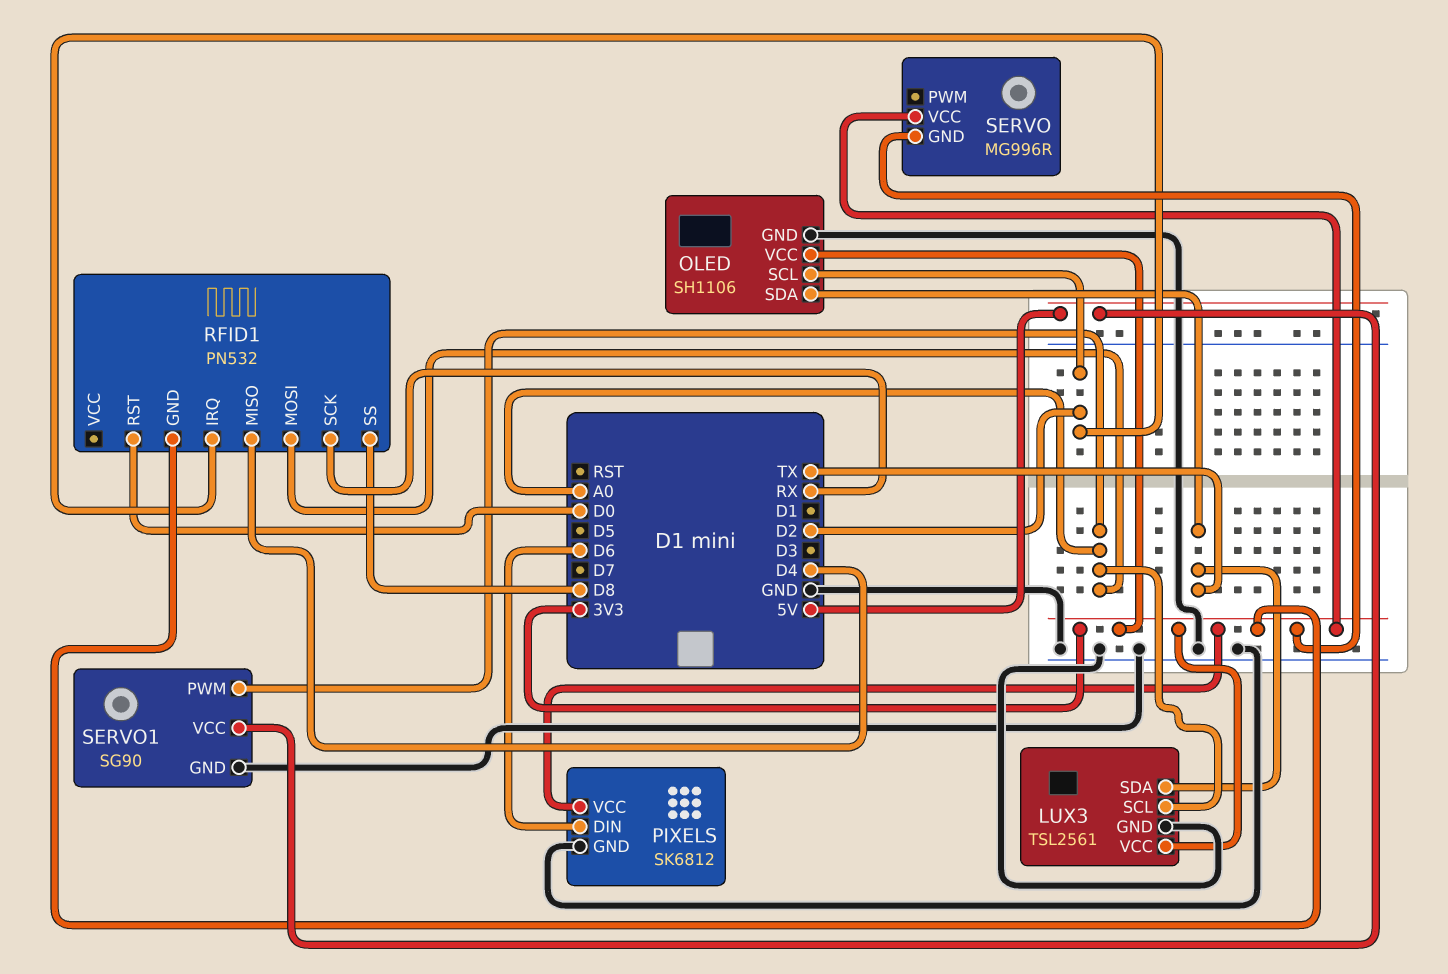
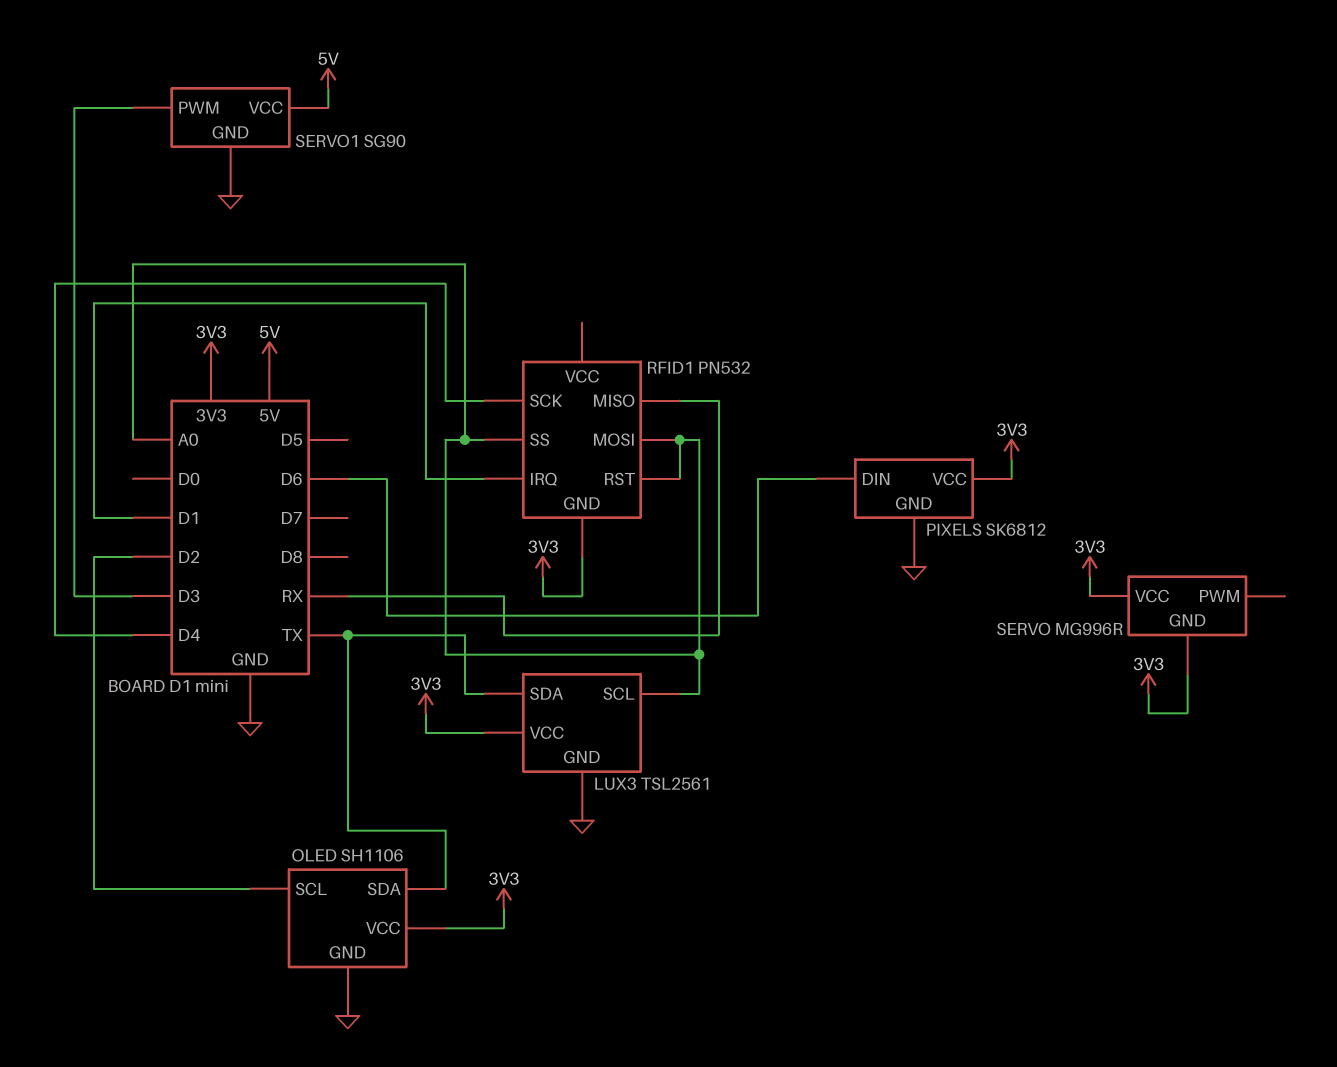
RFID1 pin IRQ: D2 -> D1
RFID1 pin MISO: D4 -> RX
RFID1 pin RST: D0 -> A0
RFID1 pin SCK: RX -> D4
RFID1 pin SS: D8 -> A0
SERVO1 pin PWM: A0 -> D3

